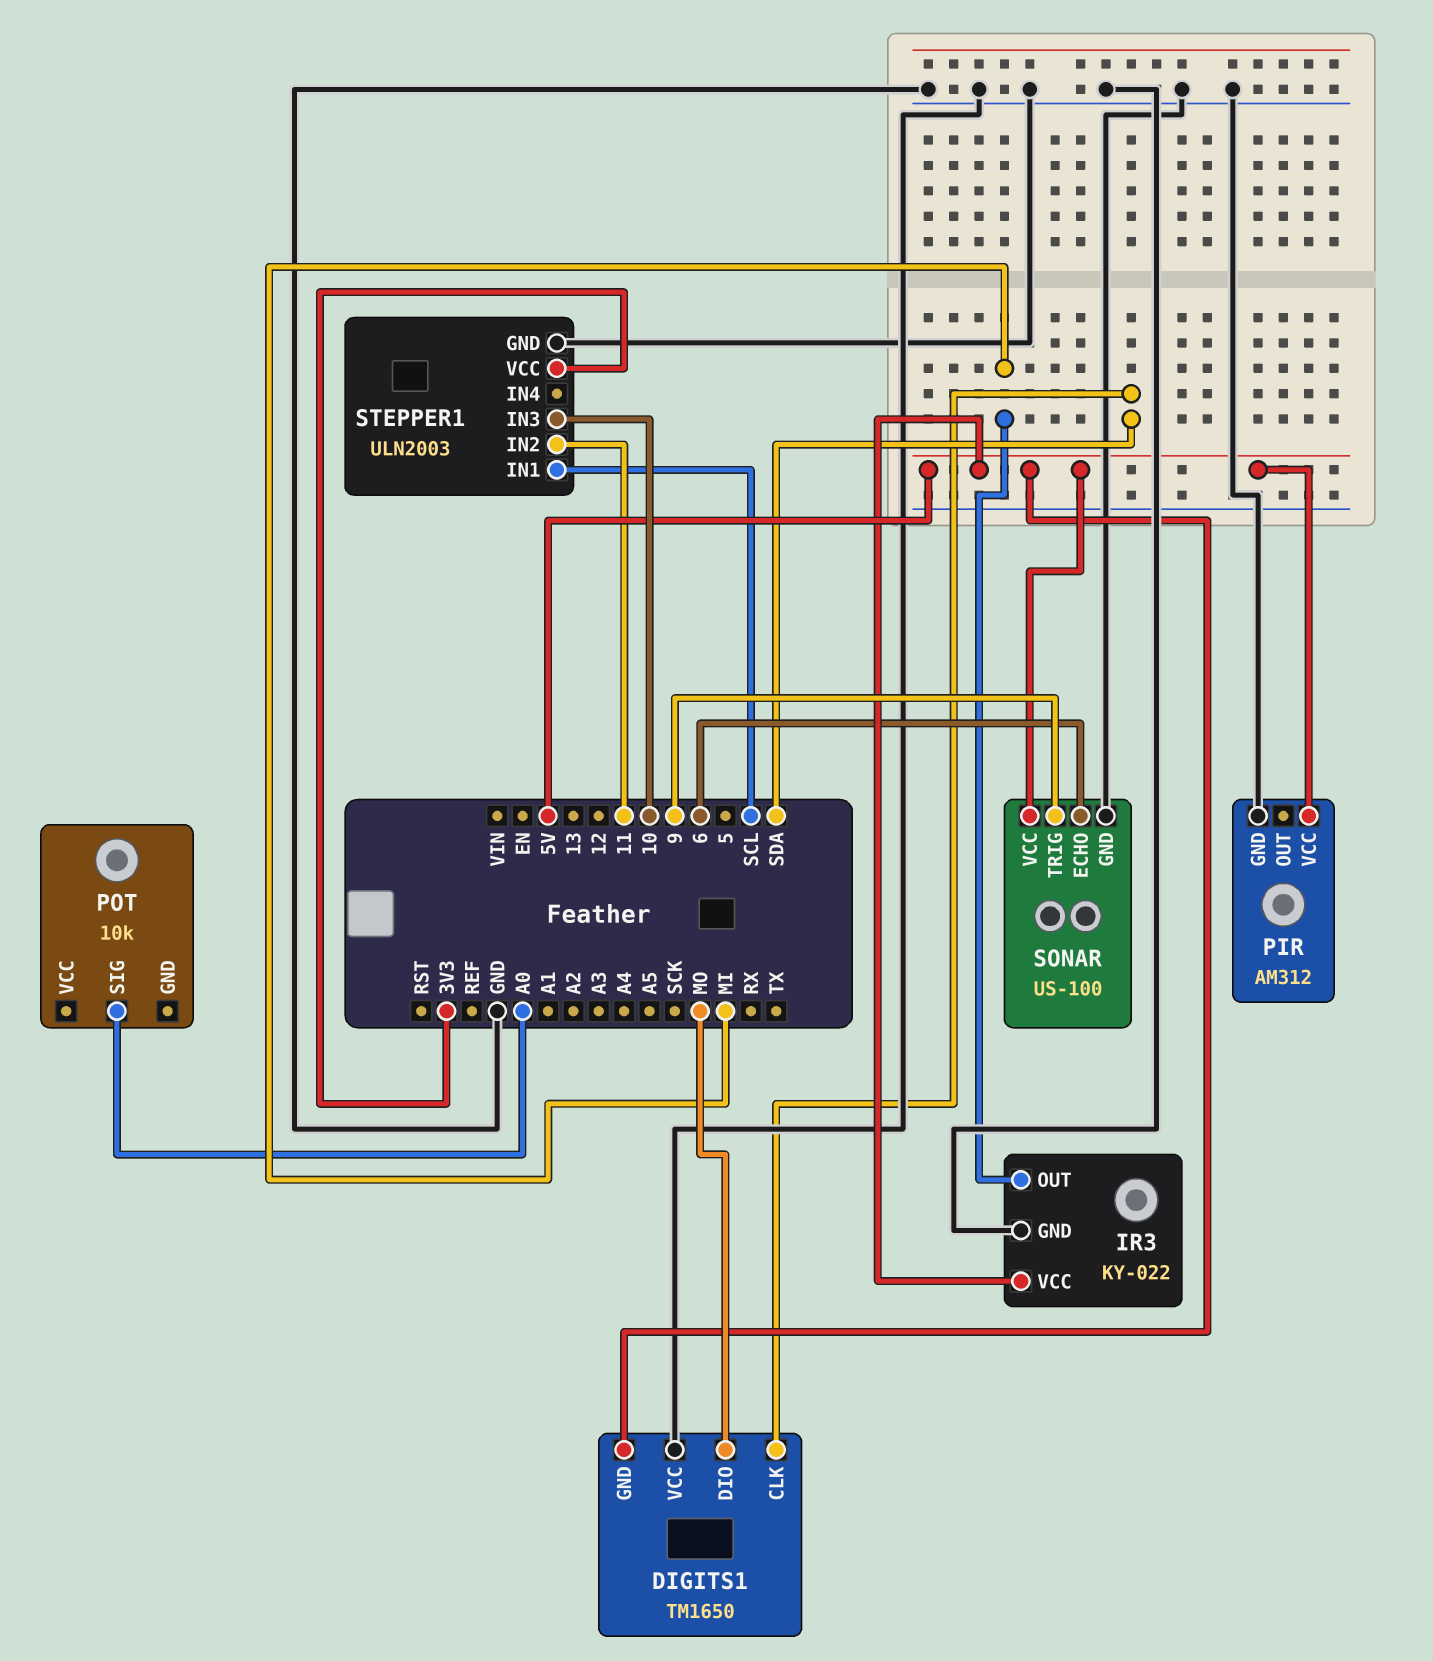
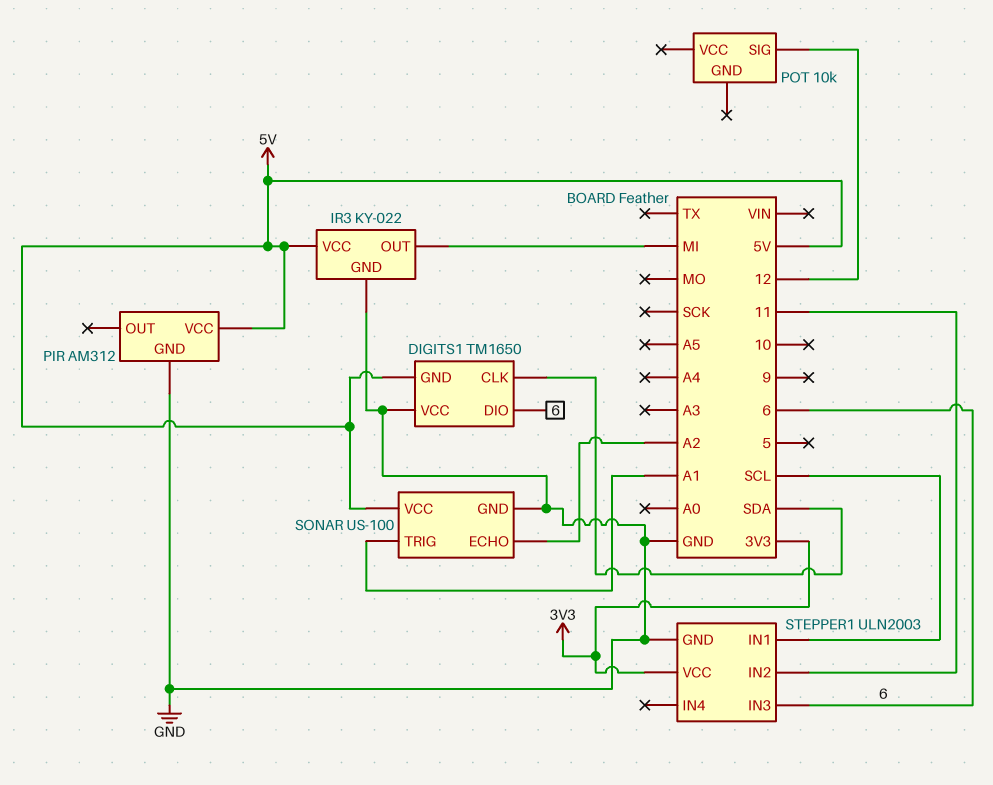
DIGITS1 pin DIO: MO -> 6
POT pin SIG: A0 -> 12
SONAR pin ECHO: 6 -> A2
SONAR pin TRIG: 9 -> A1
STEPPER1 pin IN3: 10 -> 6

